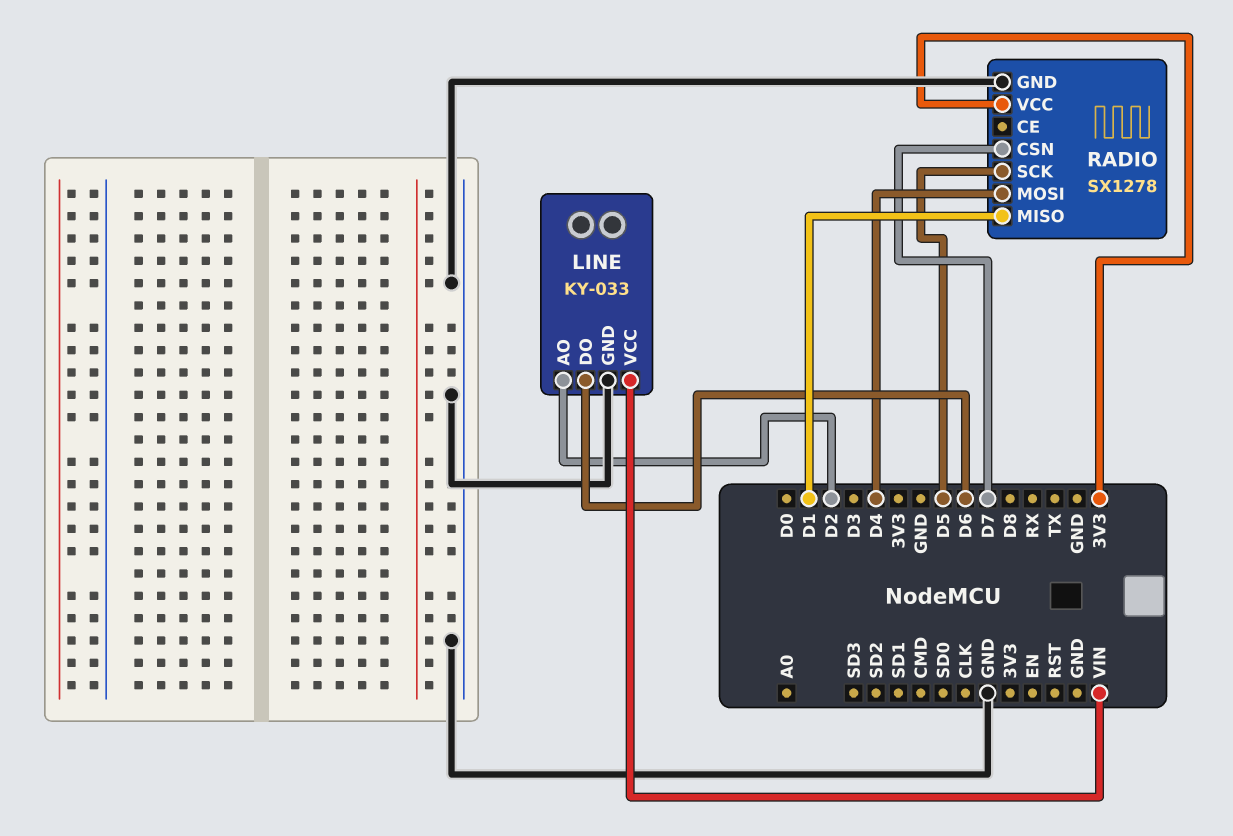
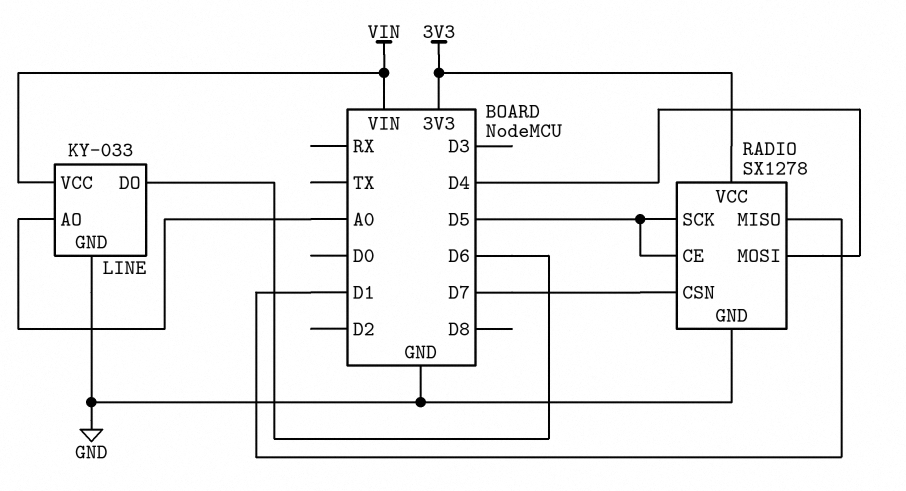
LINE pin AO: D2 -> A0
RADIO pin CE: none -> D5

